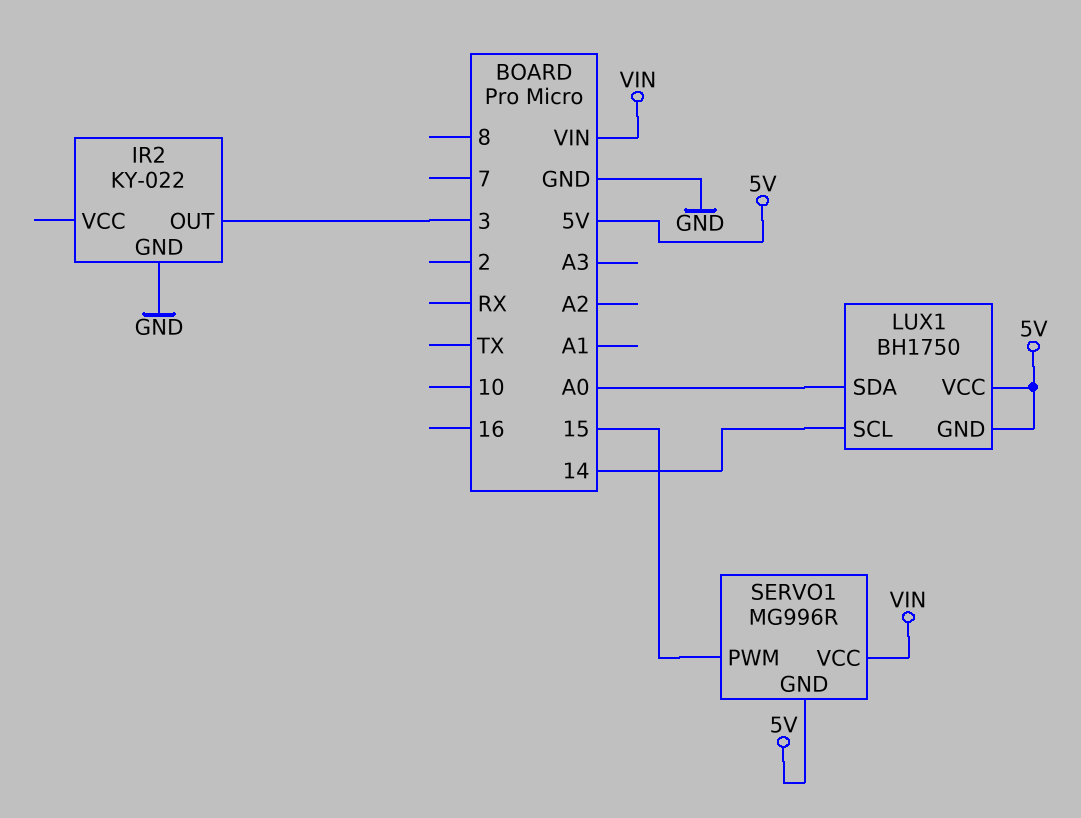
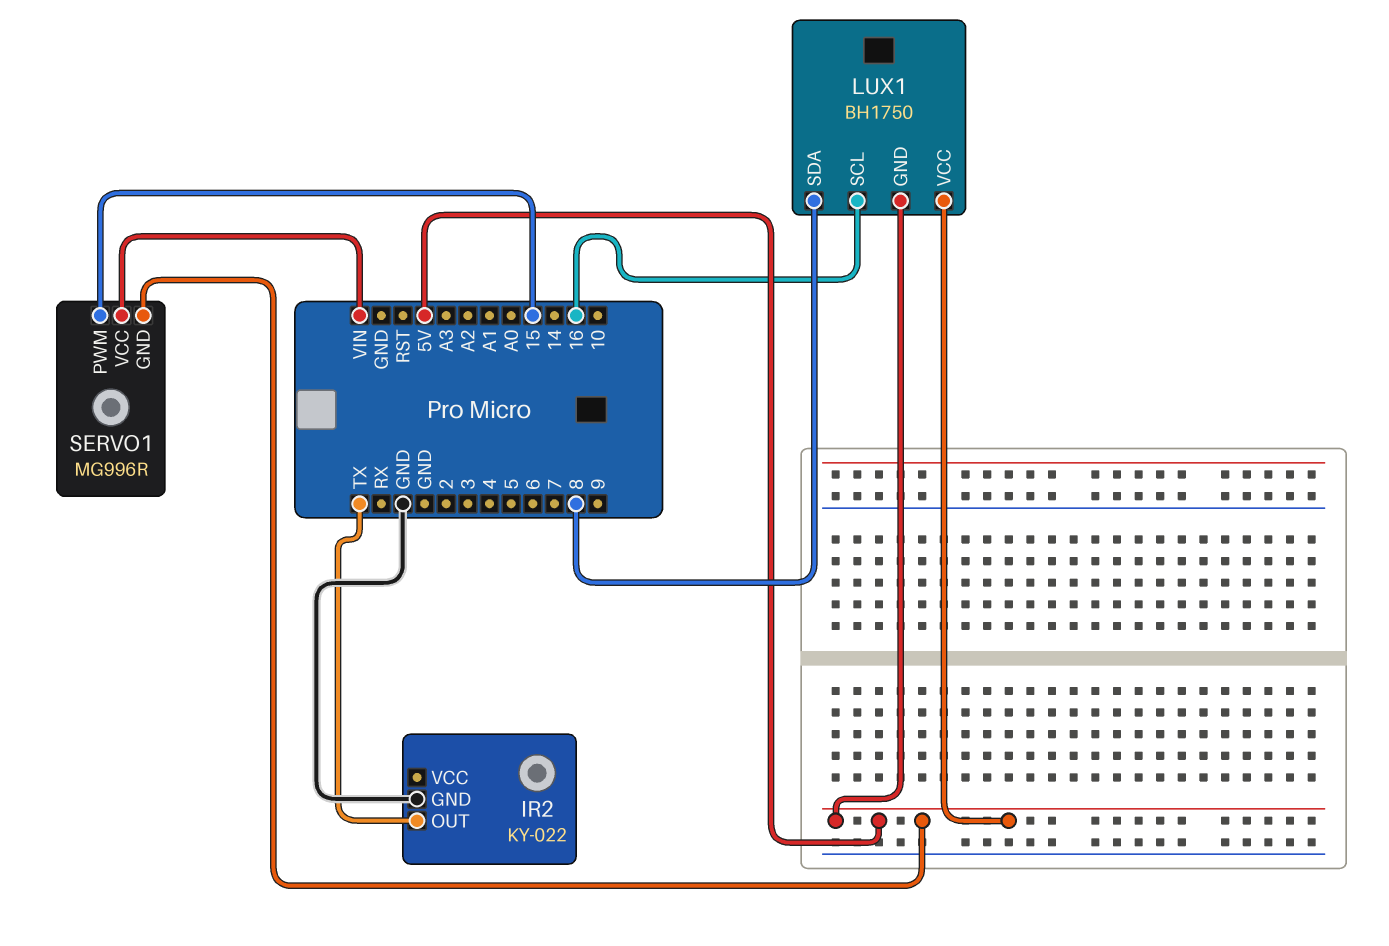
IR2 pin OUT: 3 -> TX
LUX1 pin SCL: 14 -> 16
LUX1 pin SDA: A0 -> 8

